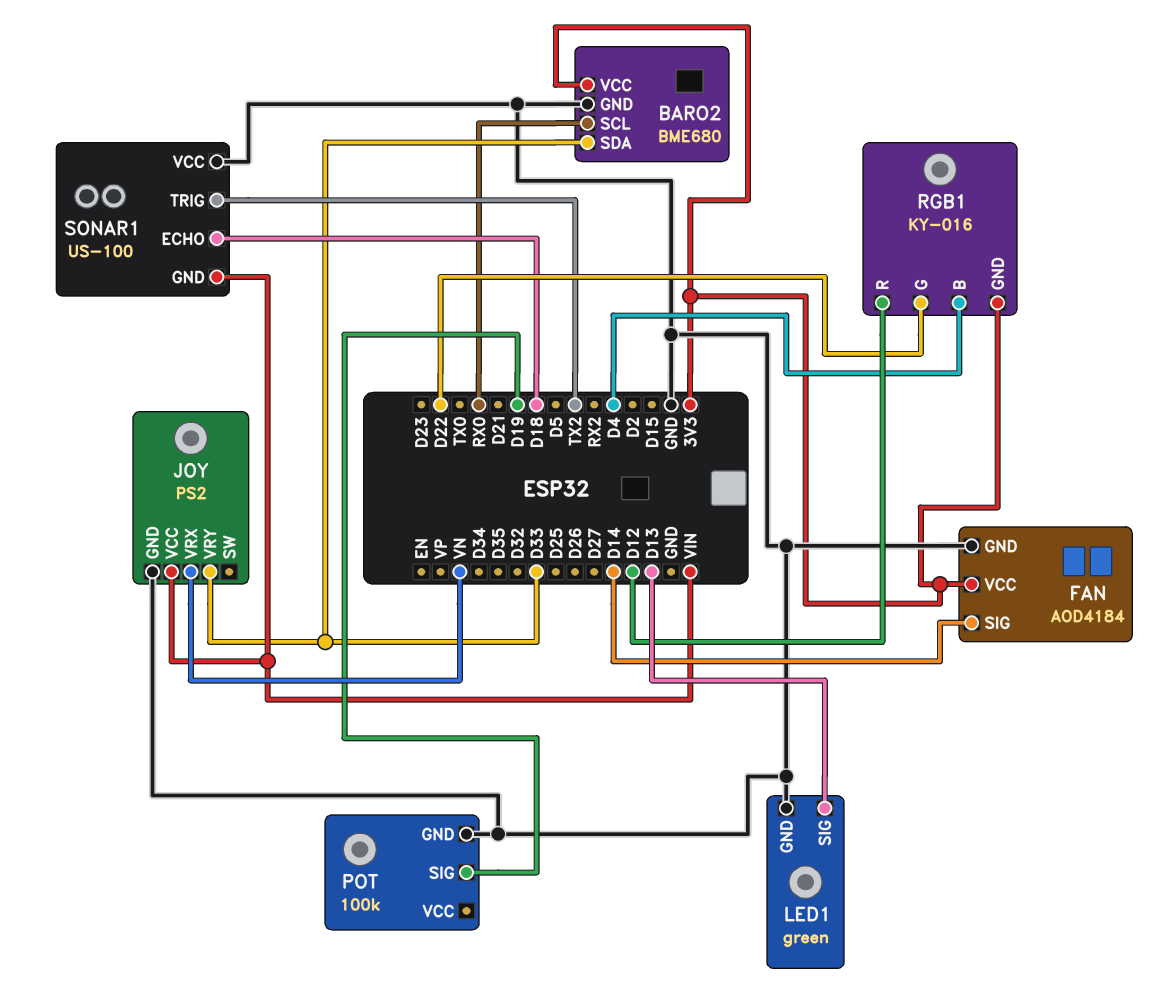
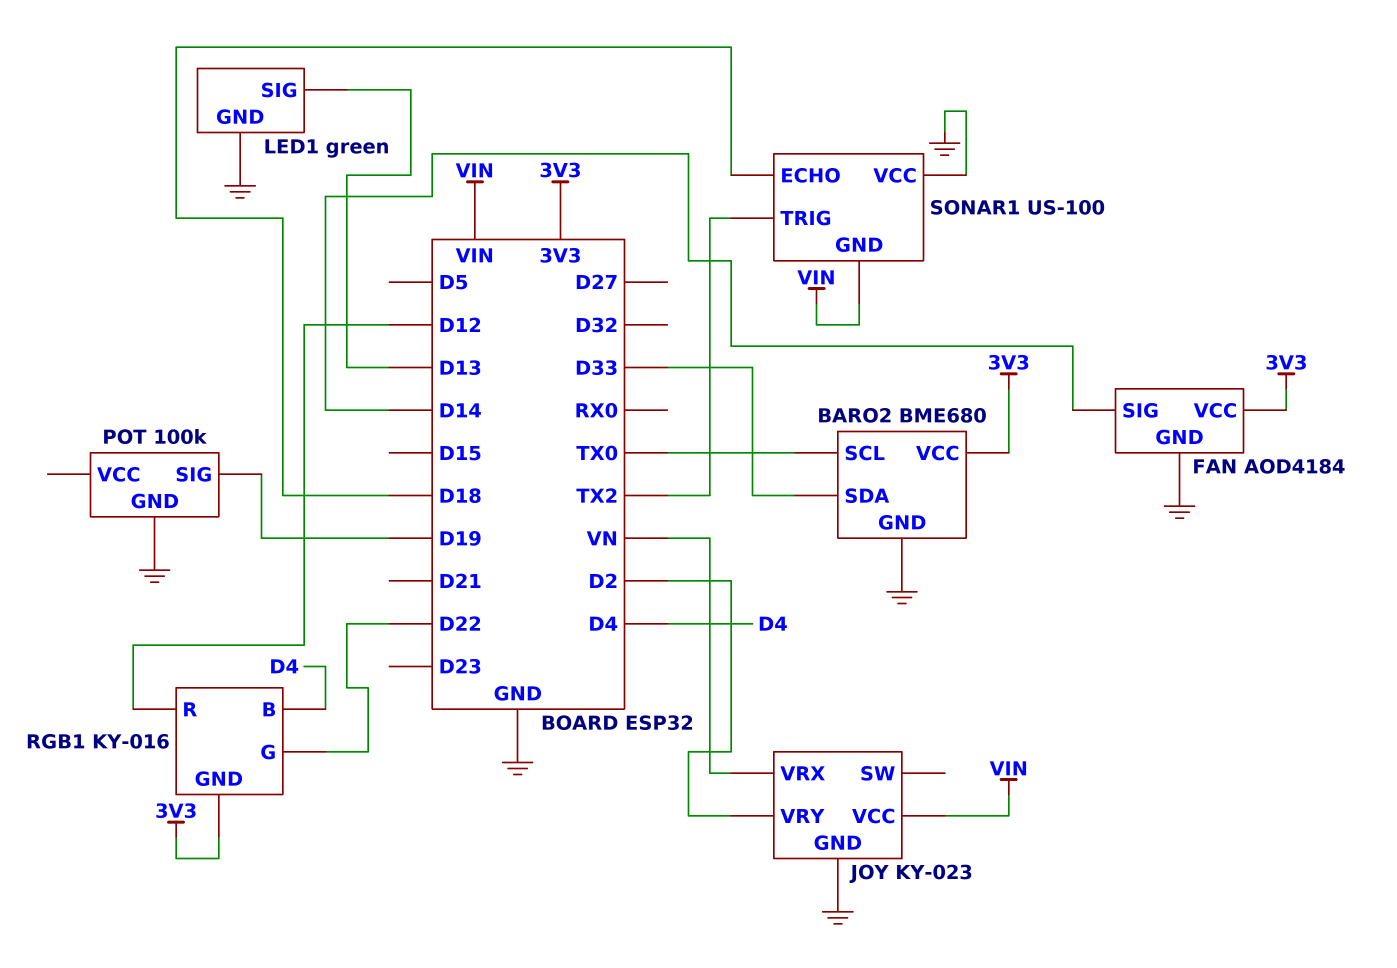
BARO2 pin SCL: RX0 -> TX0
JOY: PS2 -> KY-023
JOY pin VRY: D33 -> D2

